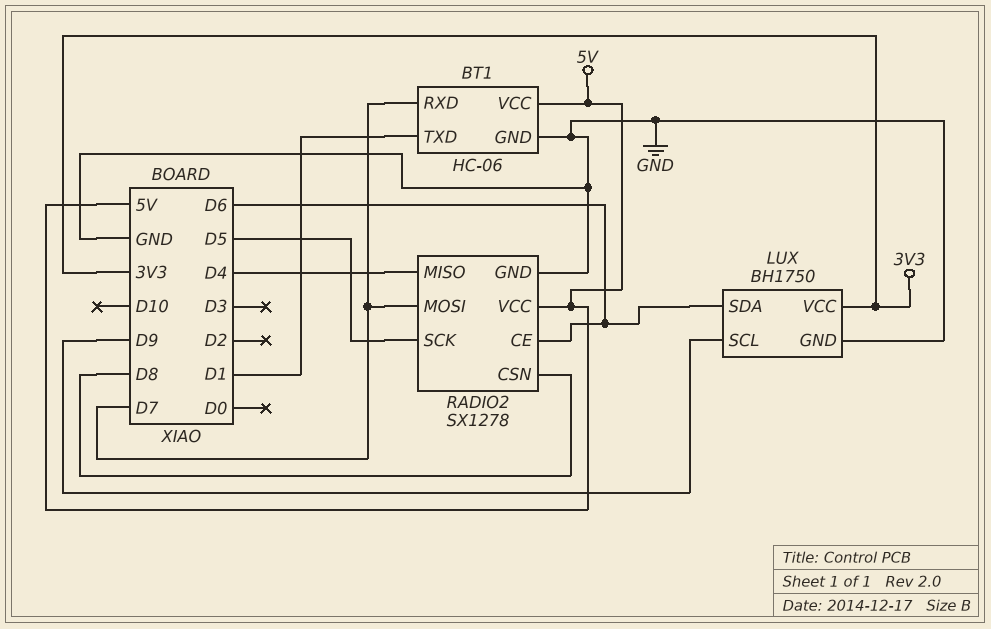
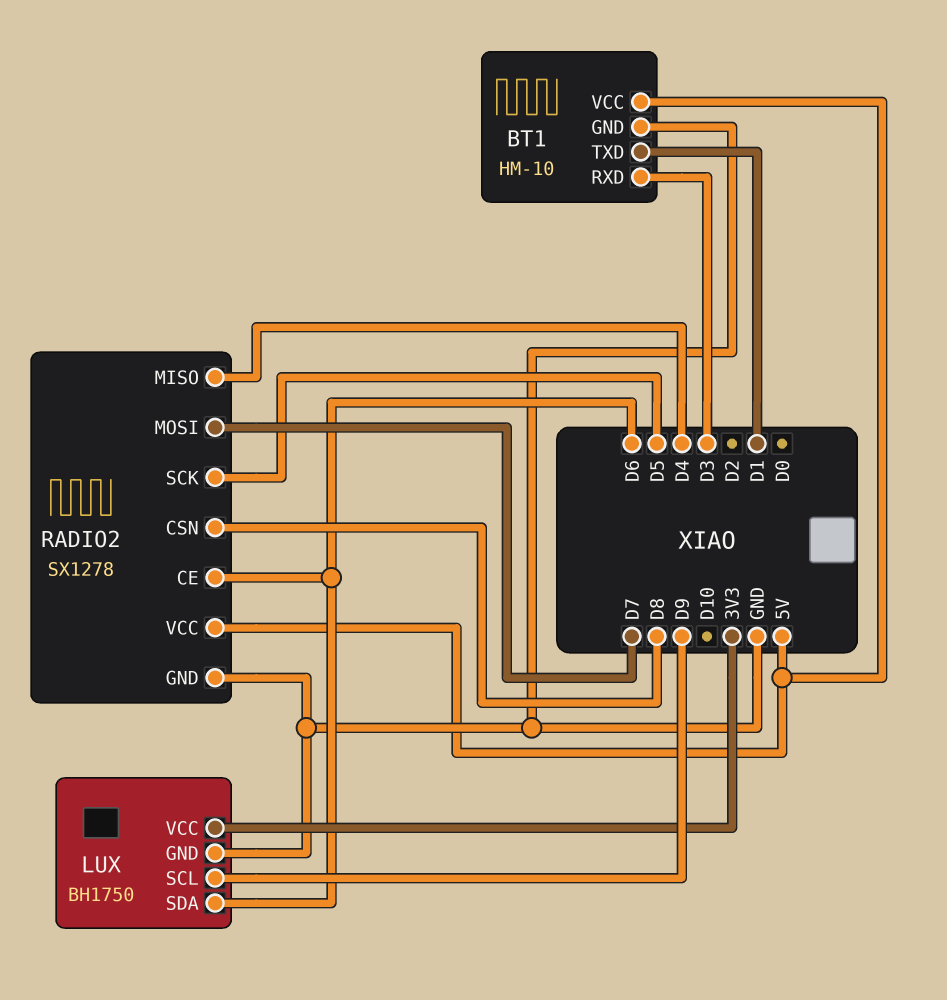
BT1: HC-06 -> HM-10
BT1 pin RXD: D7 -> D3

